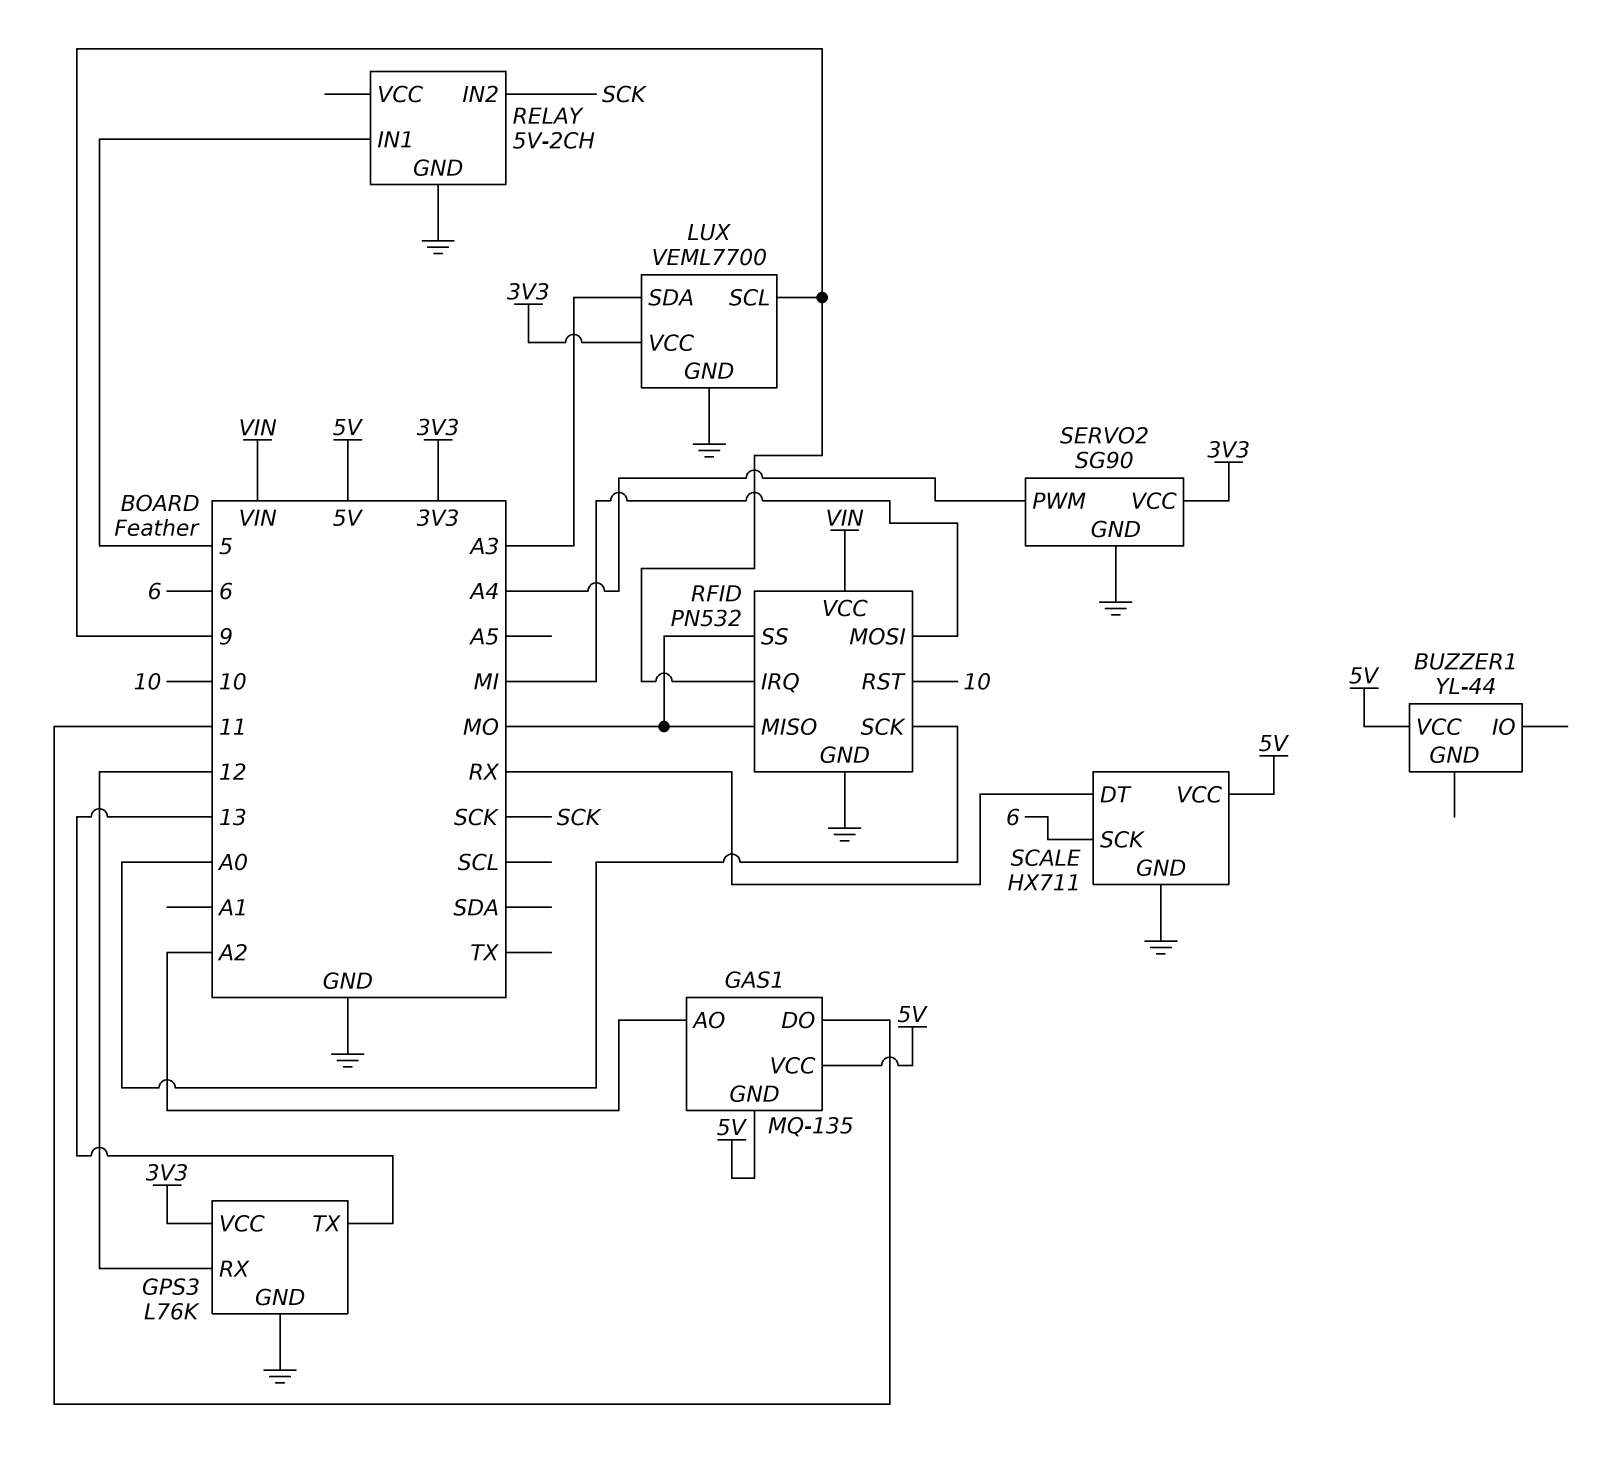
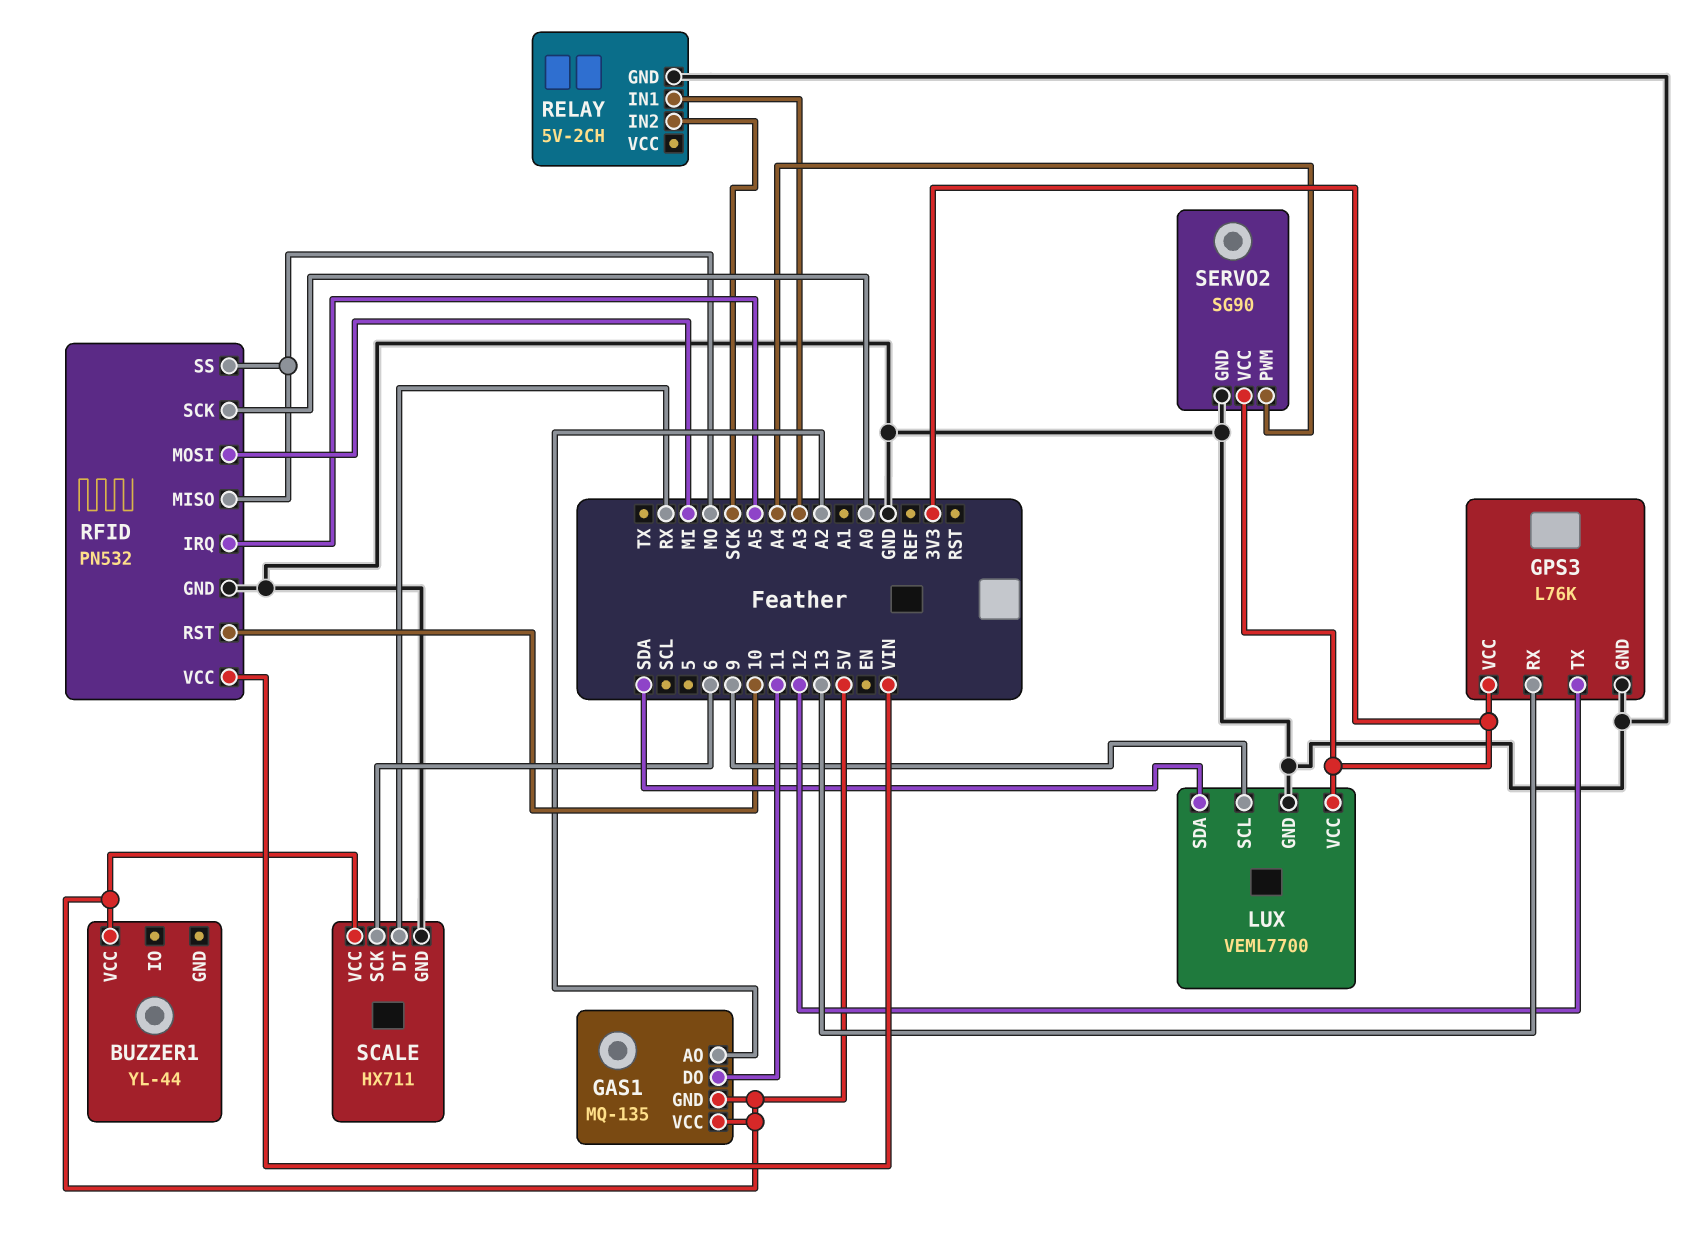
GPS3 pin RX: 12 -> 13
GPS3 pin TX: 13 -> 12
LUX pin SDA: A3 -> SDA
RELAY pin IN1: 5 -> A3
RFID pin IRQ: 9 -> A5

